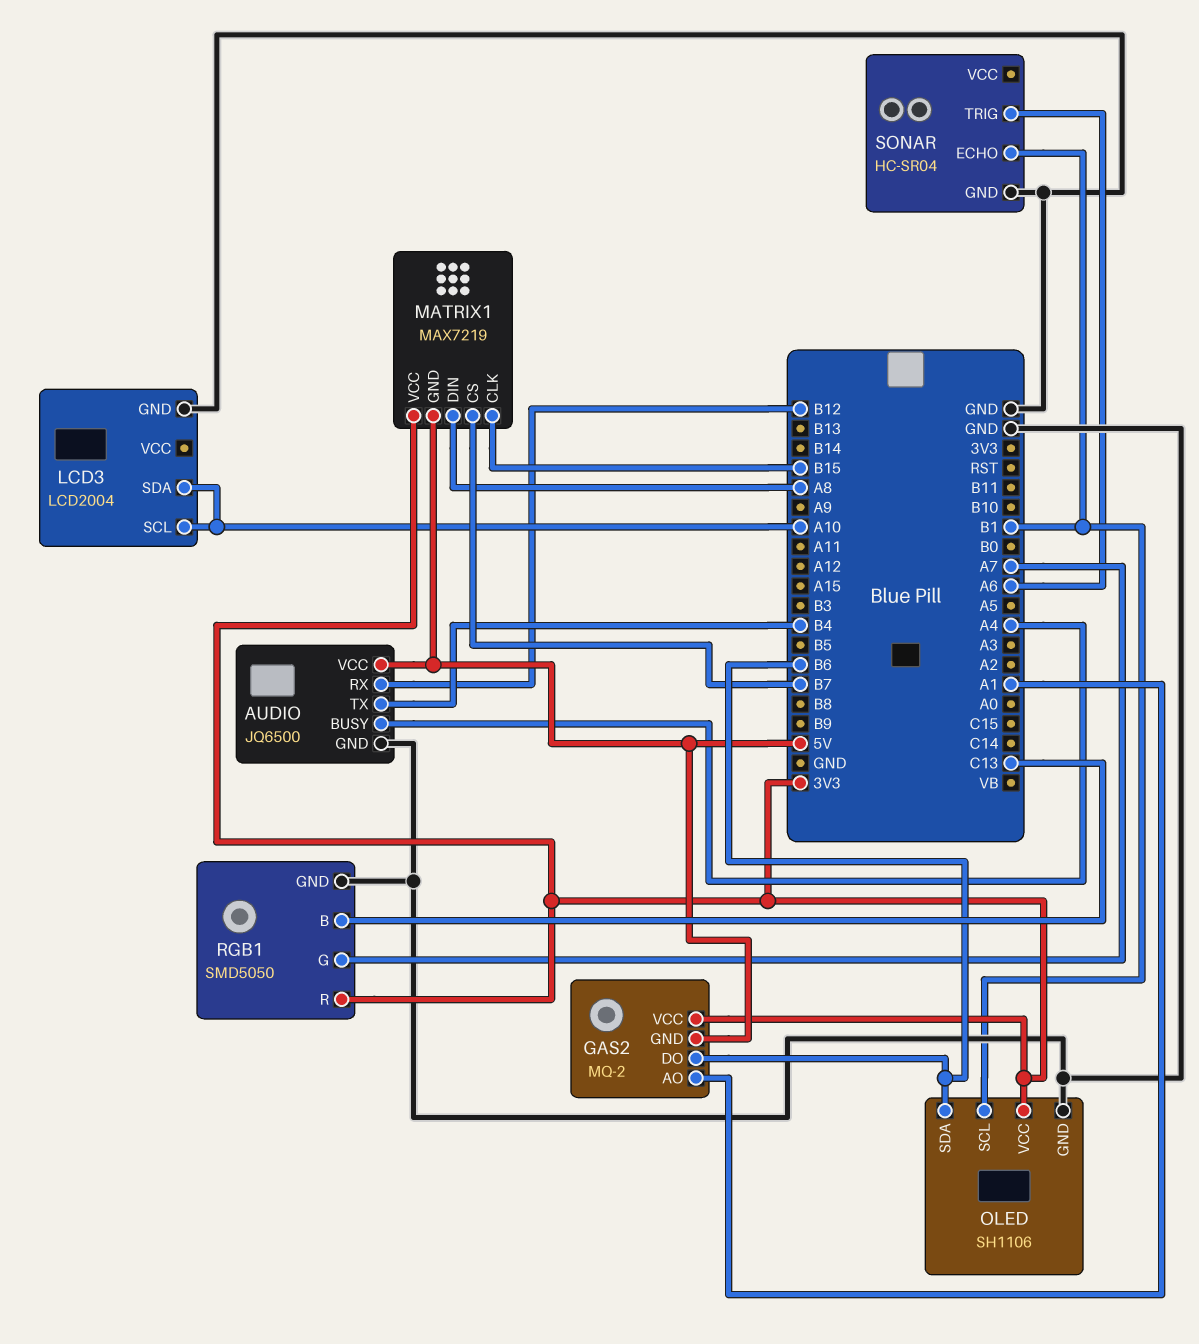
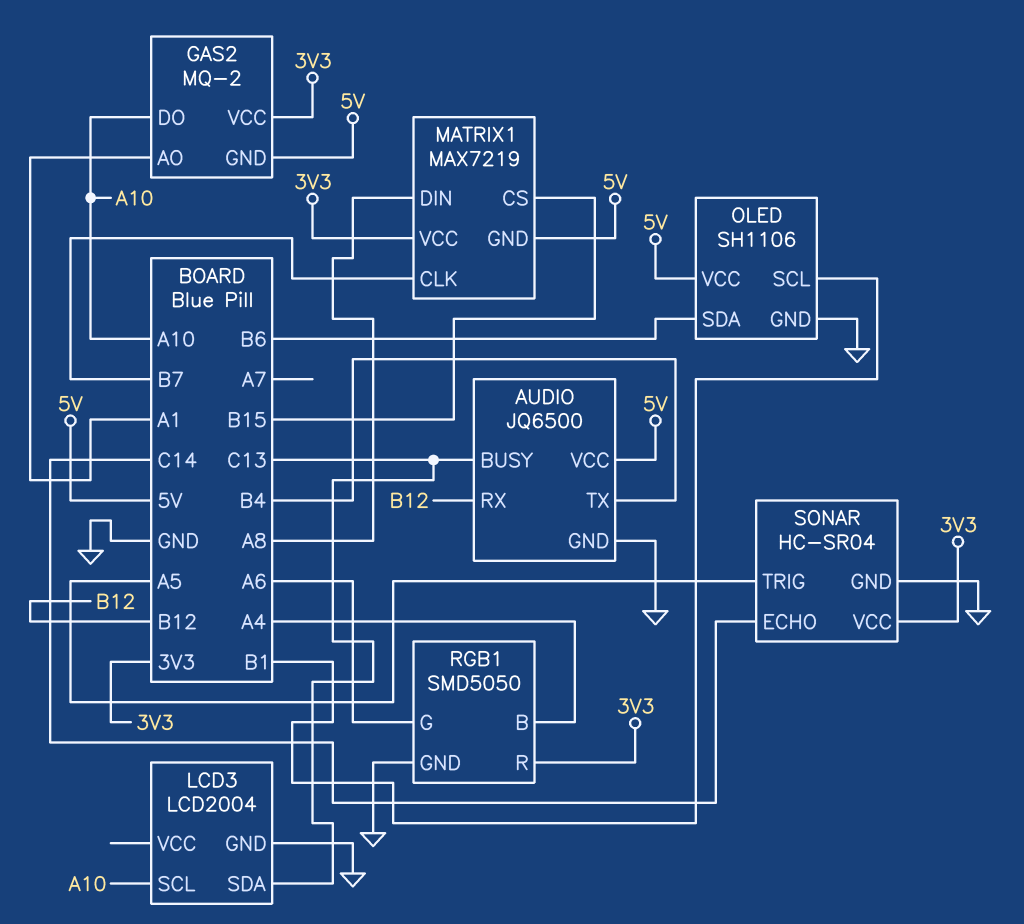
AUDIO pin BUSY: A4 -> C13
GAS2 pin DO: B6 -> A10
LCD3 pin SDA: A10 -> C13
MATRIX1 pin CLK: B15 -> B7
MATRIX1 pin CS: B7 -> B15
OLED pin VCC: 3V3 -> 5V
RGB1 pin B: C13 -> A4
RGB1 pin G: A7 -> A6
SONAR pin ECHO: B1 -> C14
SONAR pin TRIG: A6 -> A5
SONAR pin VCC: none -> 3V3

